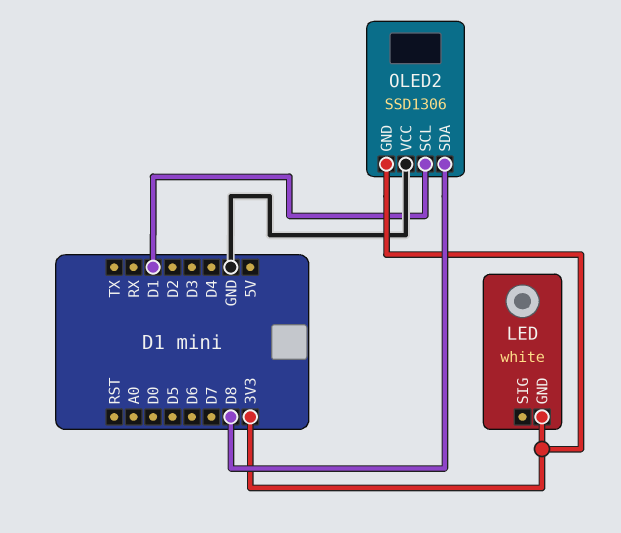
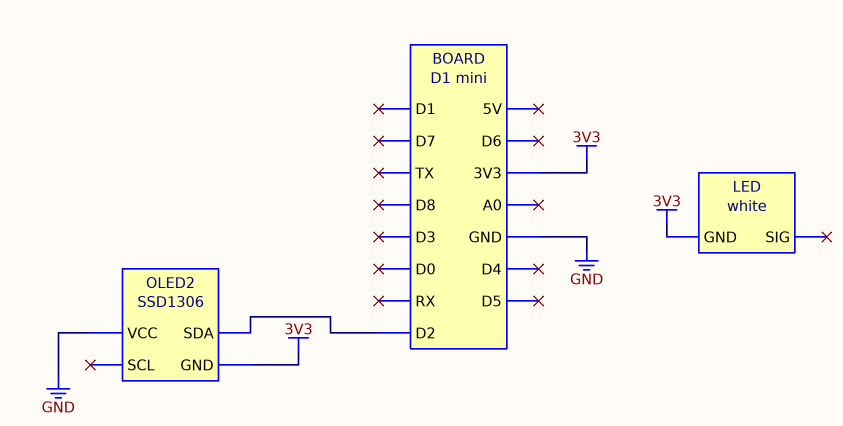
OLED2 pin SCL: D1 -> none
OLED2 pin SDA: D8 -> D2

